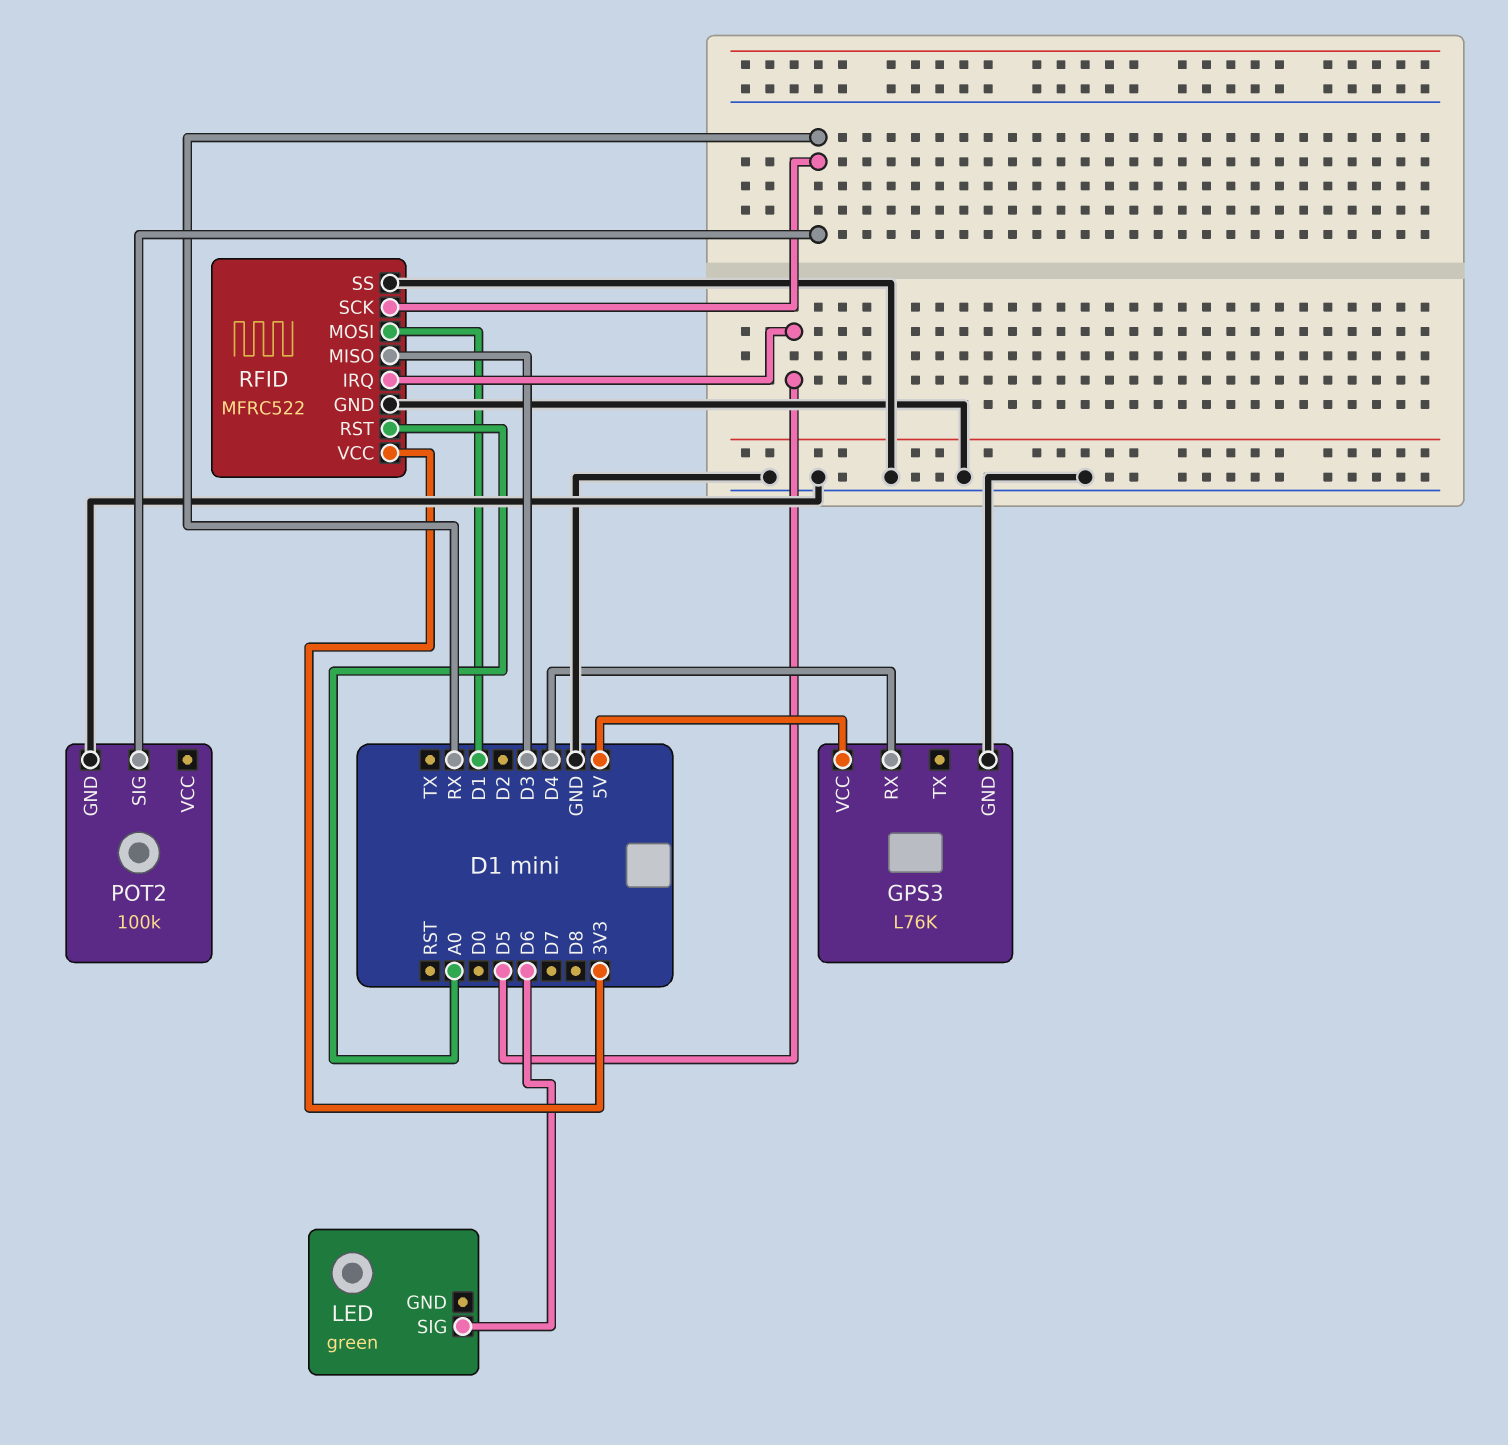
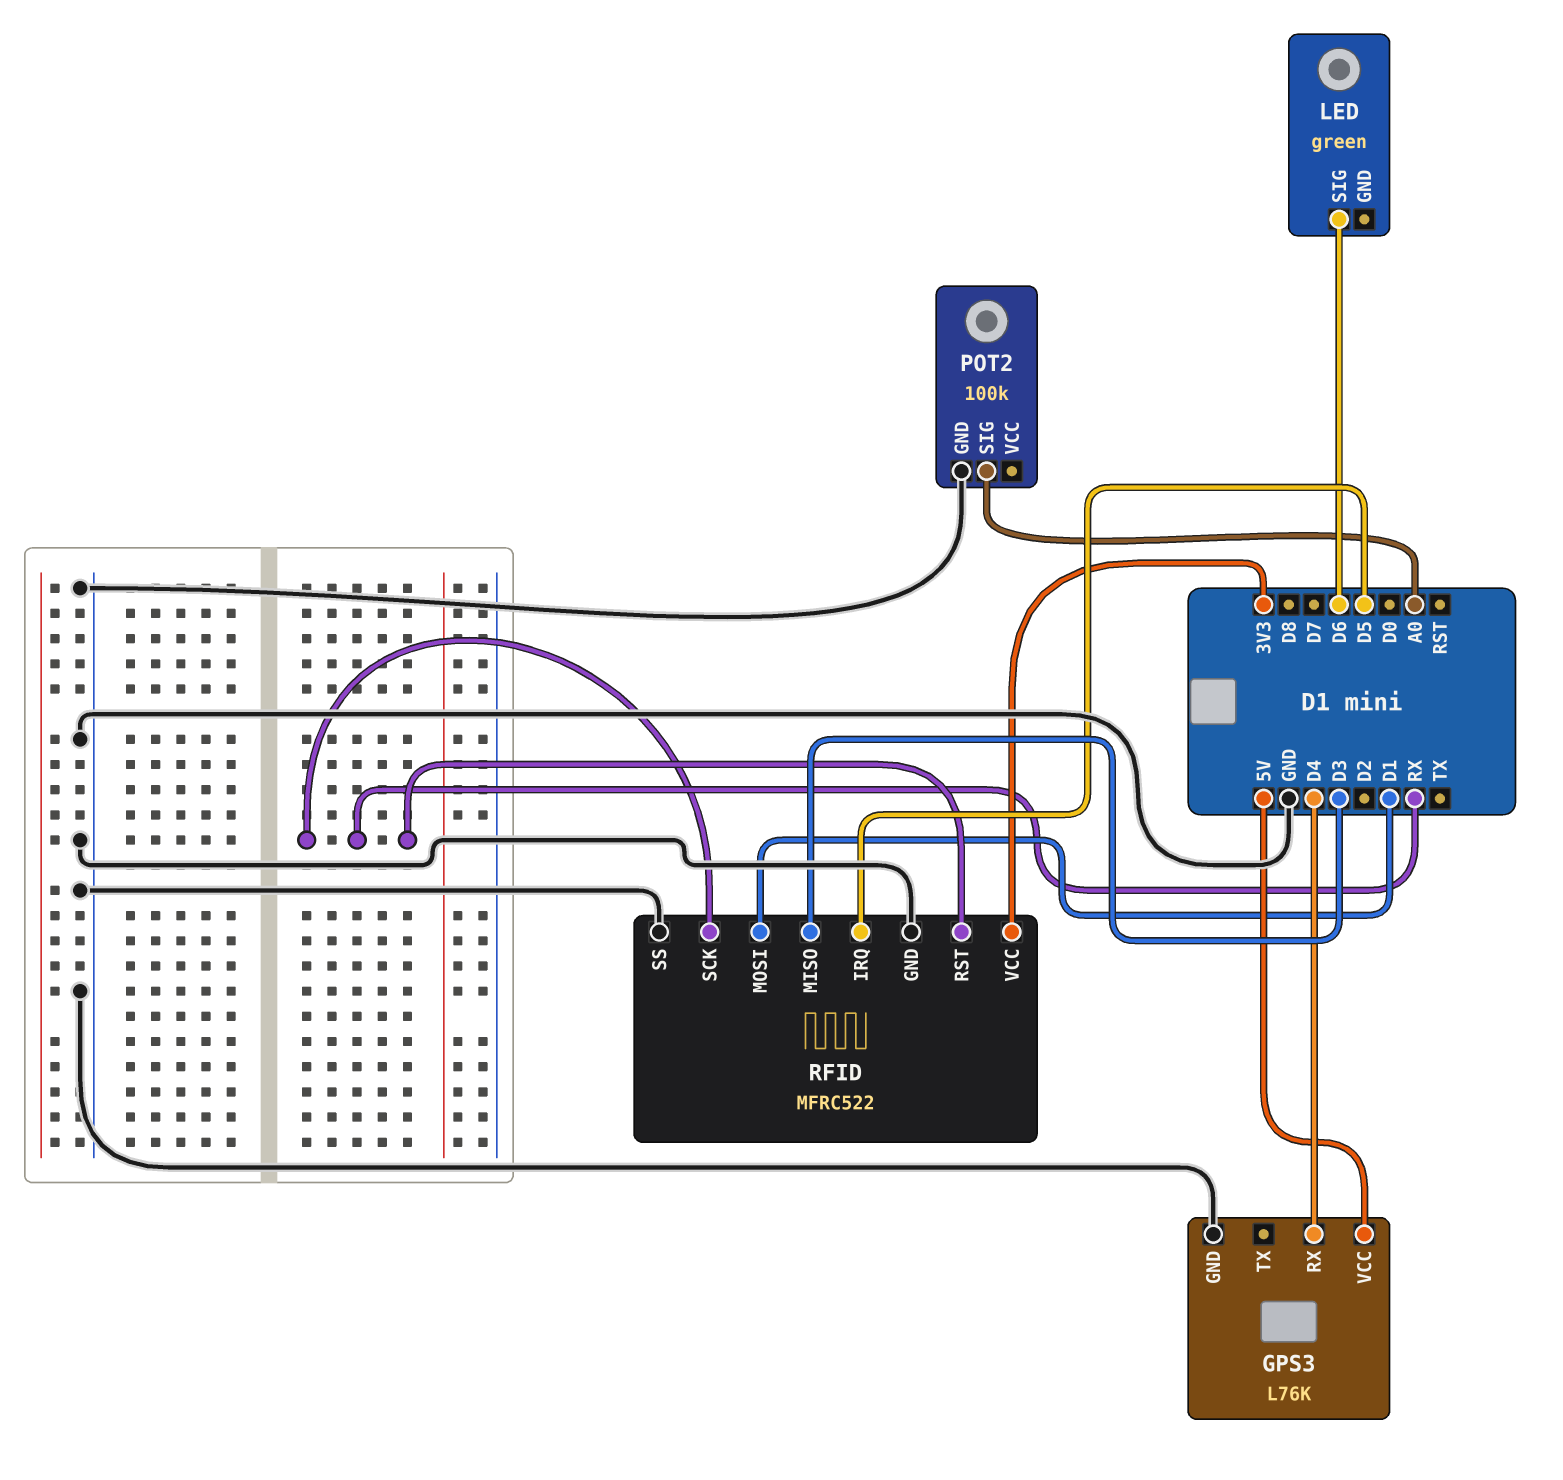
POT2 pin SIG: RX -> A0
RFID pin RST: A0 -> RX

